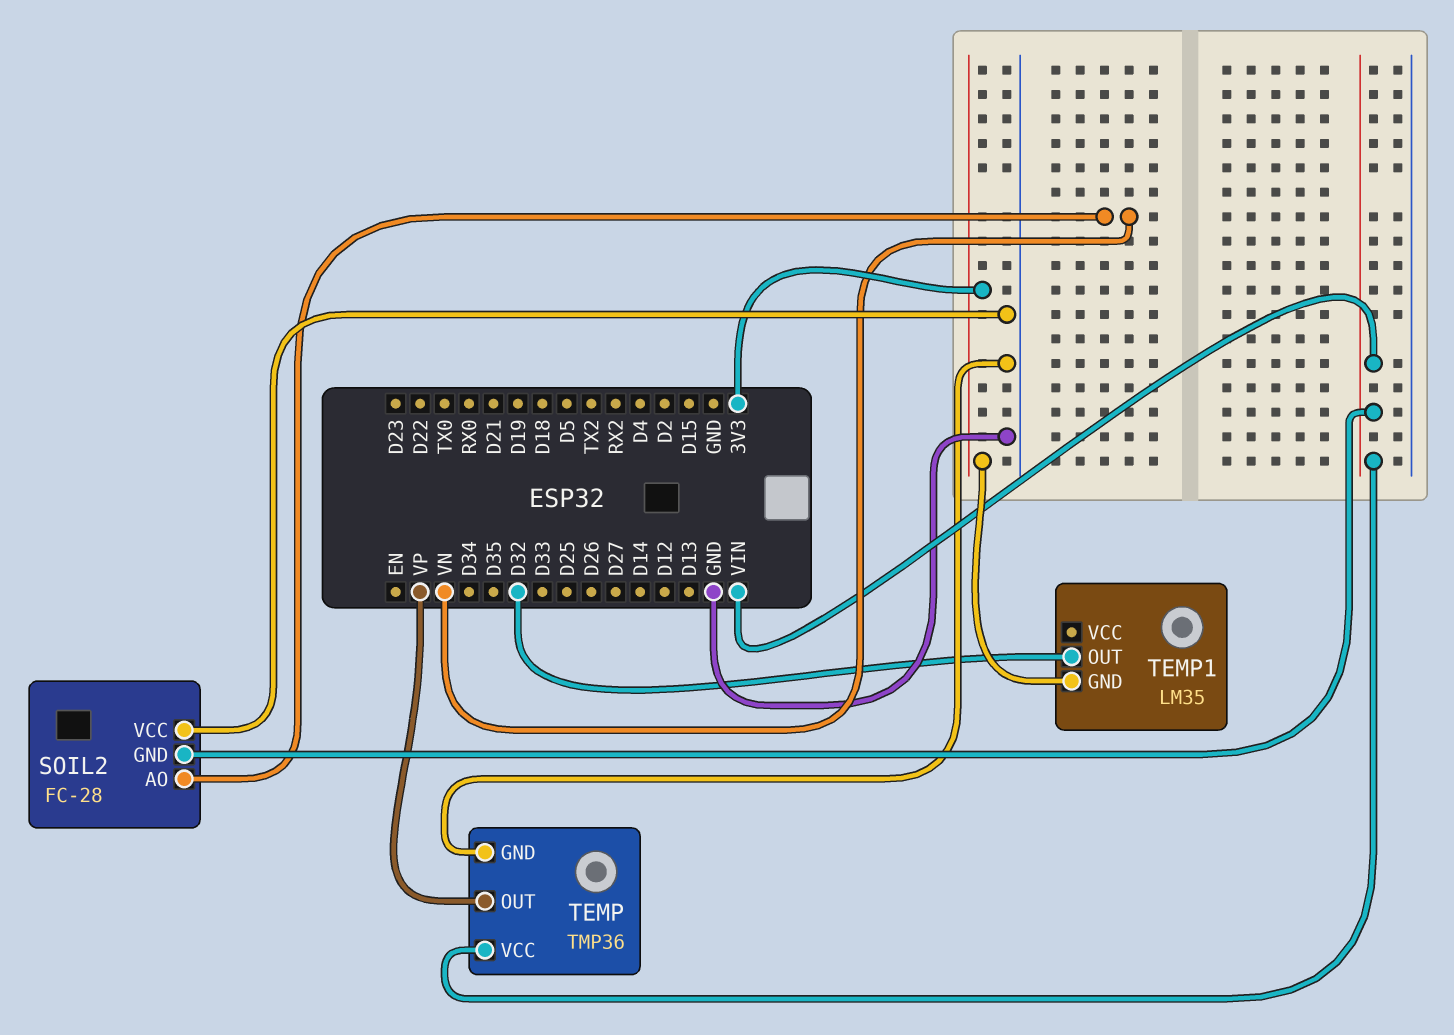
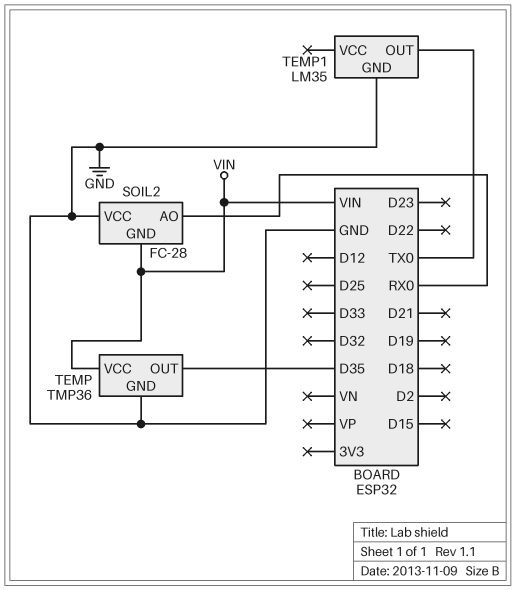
SOIL2 pin AO: VN -> RX0
TEMP pin OUT: VP -> D35
TEMP1 pin GND: 3V3 -> GND
TEMP1 pin OUT: D32 -> TX0

